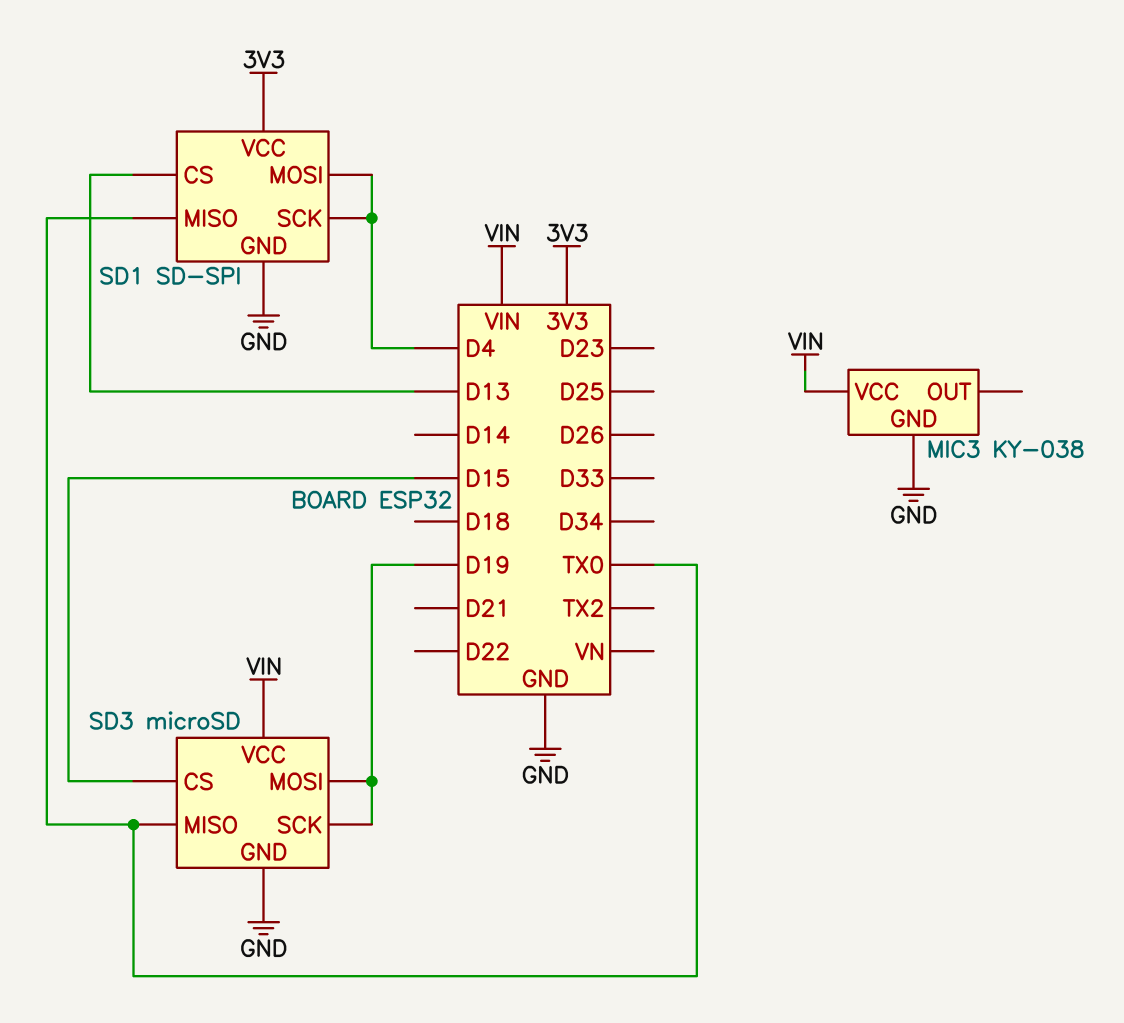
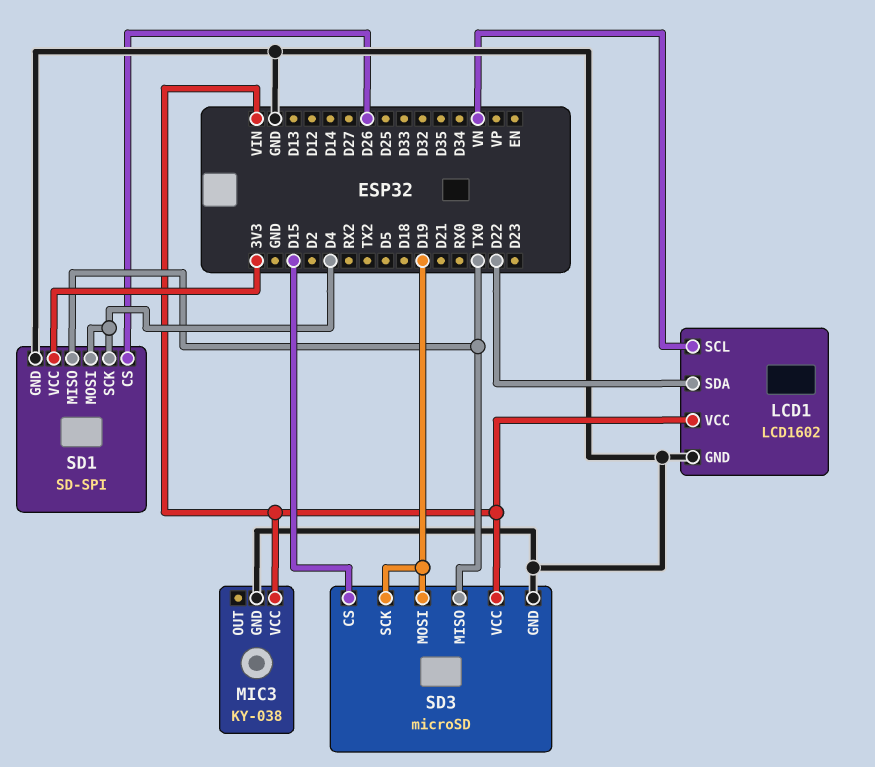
LCD1: none -> LCD1602
LCD1 pin GND: none -> GND
LCD1 pin SCL: none -> VN
LCD1 pin SDA: none -> D22
LCD1 pin VCC: none -> VIN
SD1 pin CS: D13 -> D26

